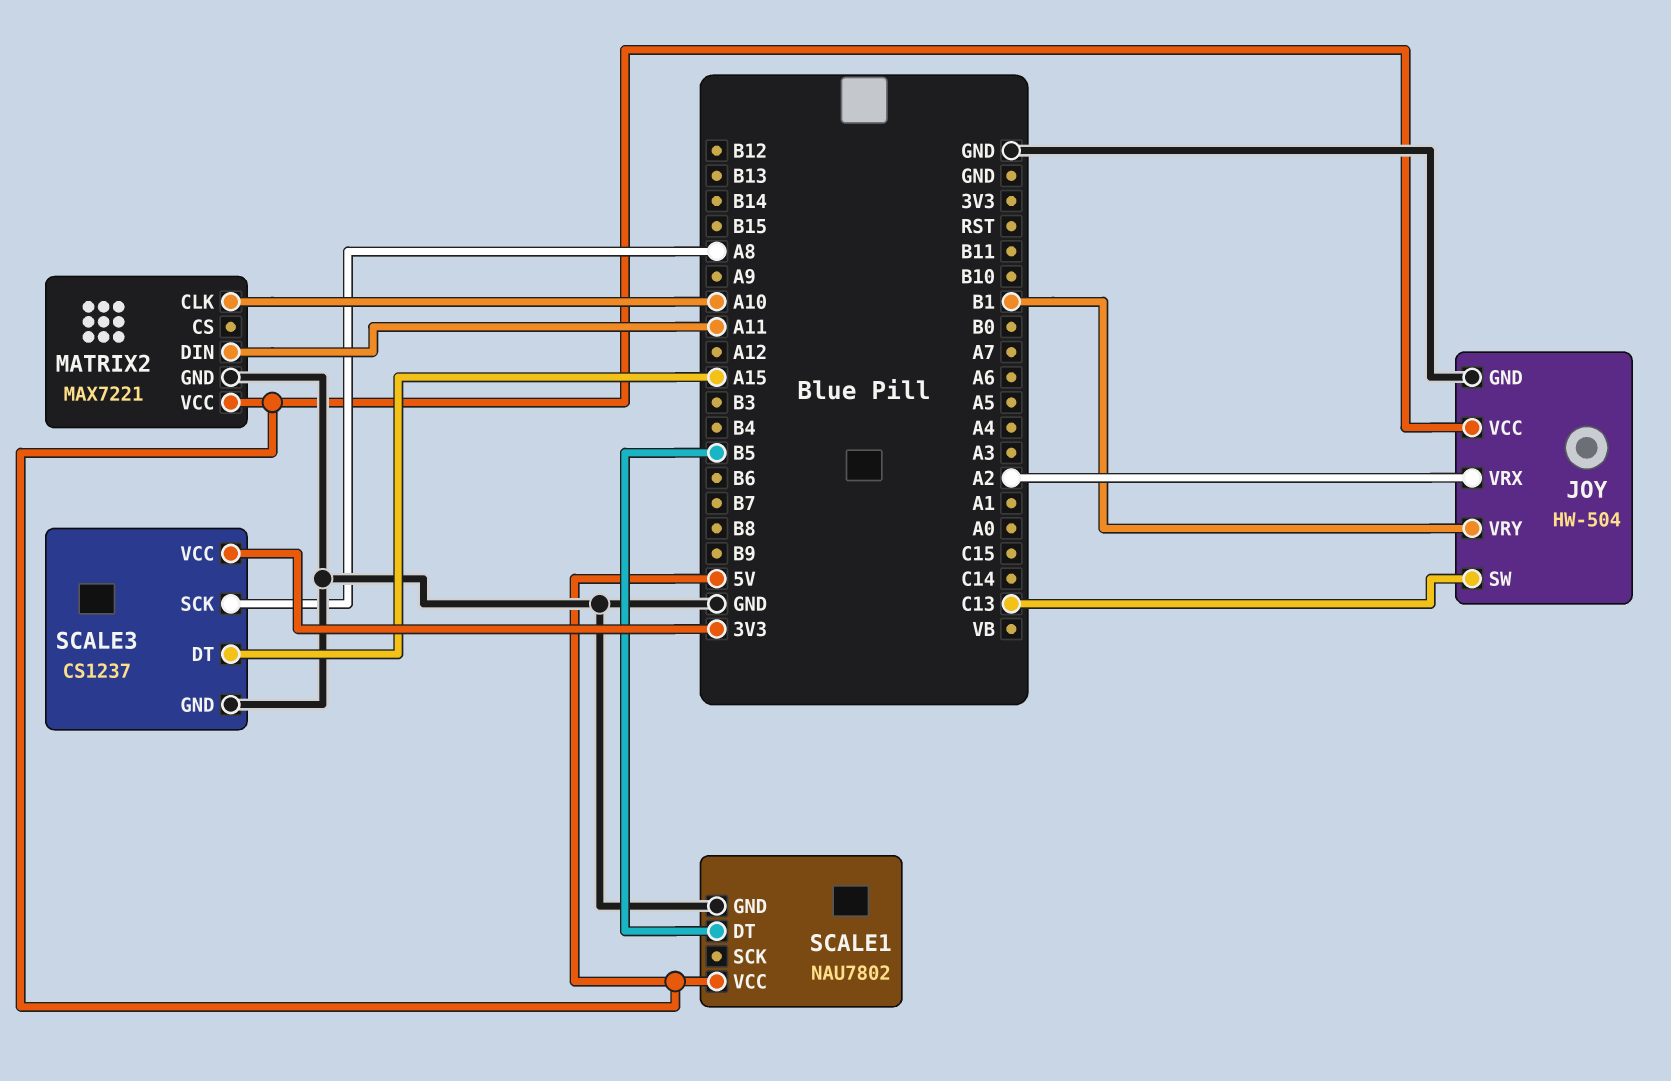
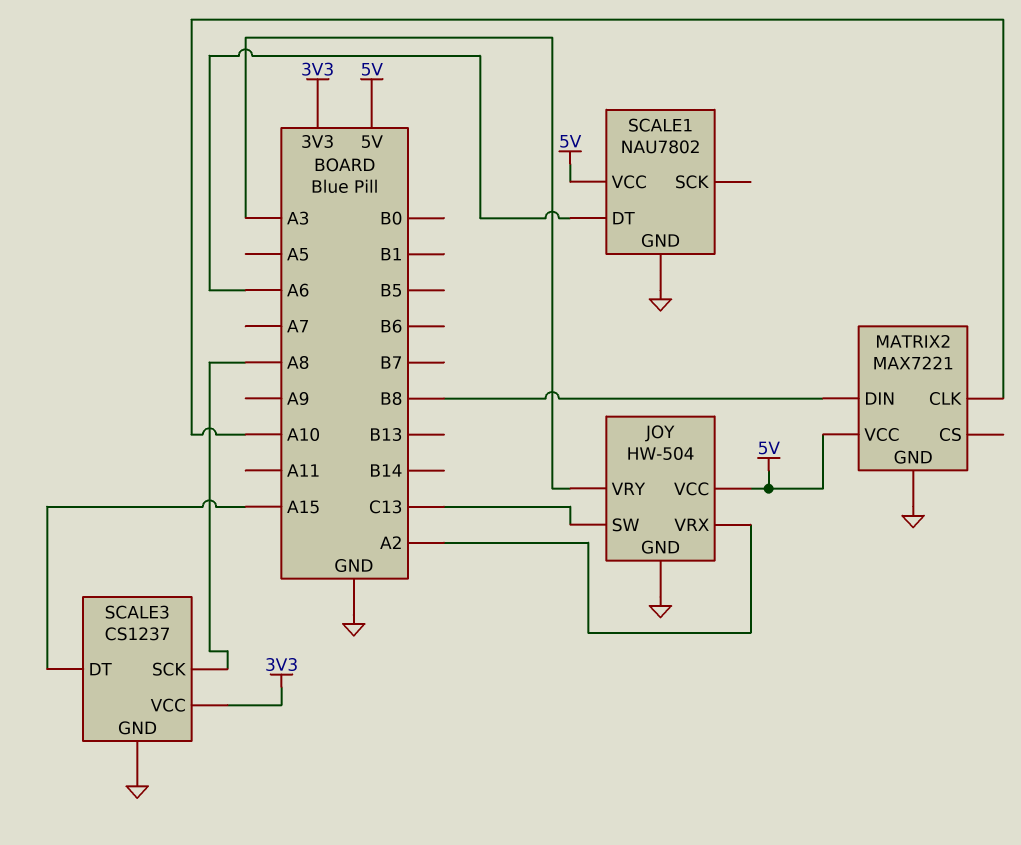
JOY pin VRY: B1 -> A3
MATRIX2 pin DIN: A11 -> B8
SCALE1 pin DT: B5 -> A6

